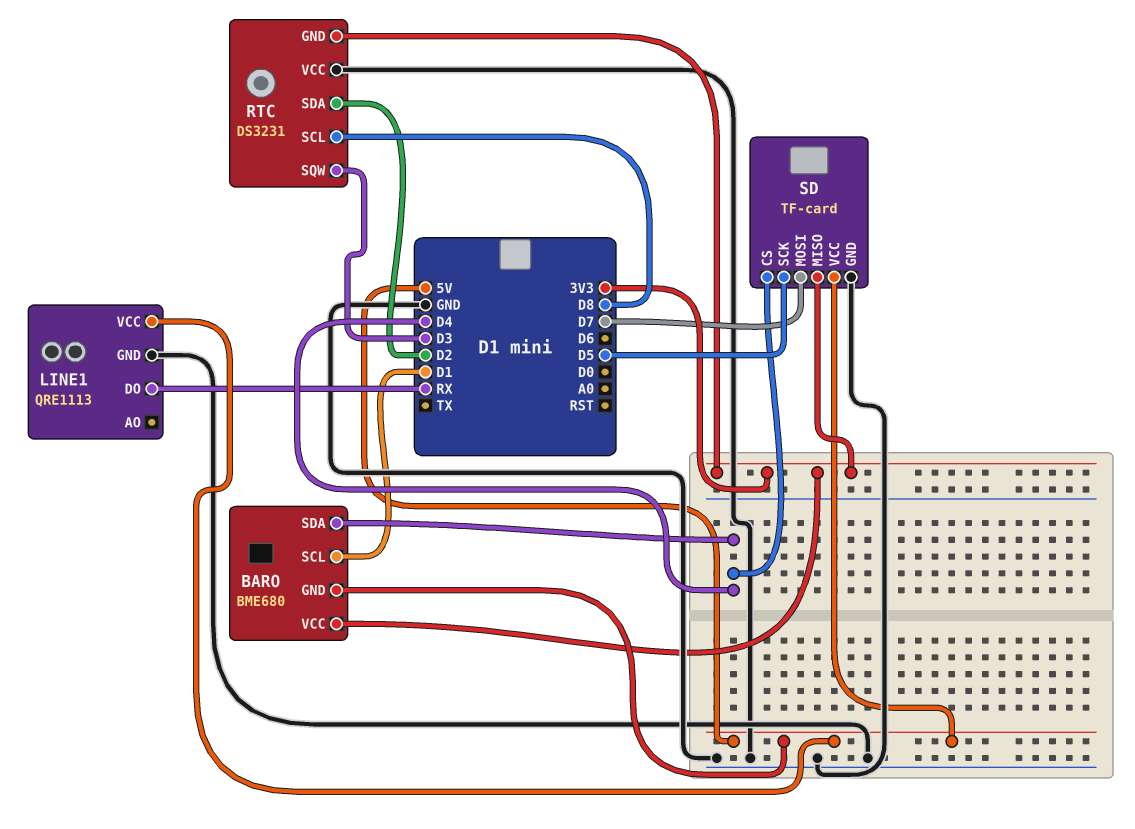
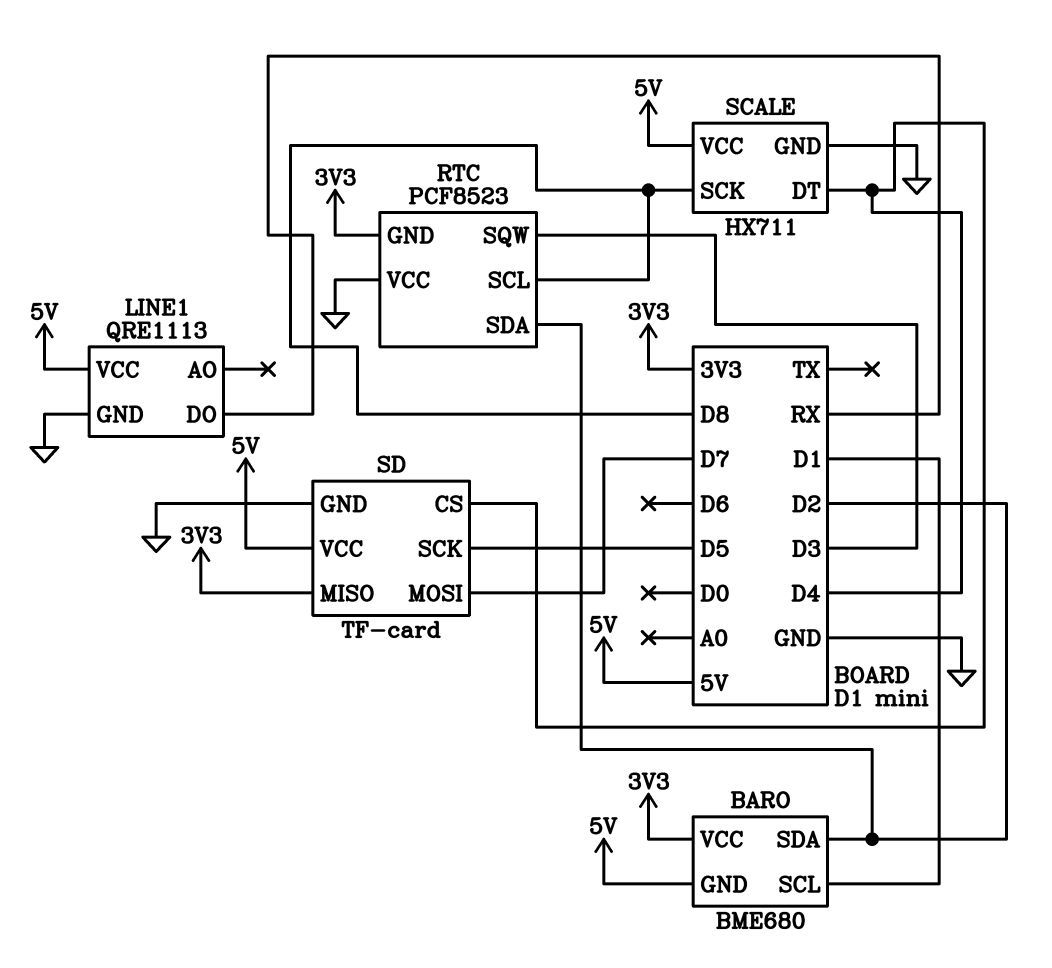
BARO pin SDA: D4 -> D2
RTC: DS3231 -> PCF8523
SCALE: none -> HX711
SCALE pin DT: none -> D4
SCALE pin GND: none -> GND
SCALE pin SCK: none -> D8
SCALE pin VCC: none -> 5V

